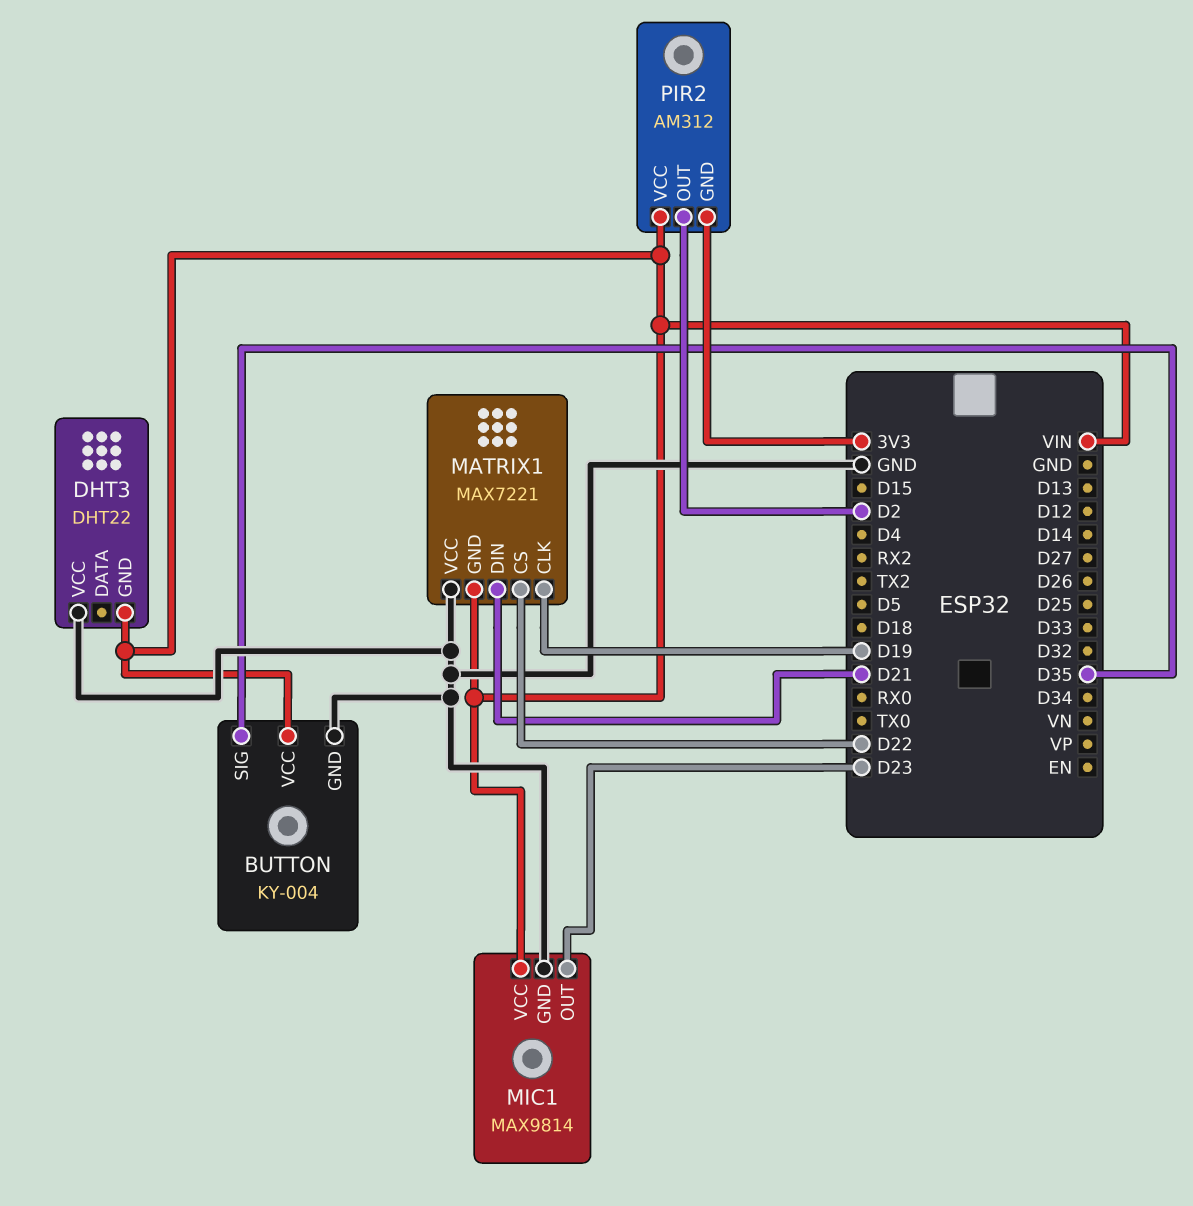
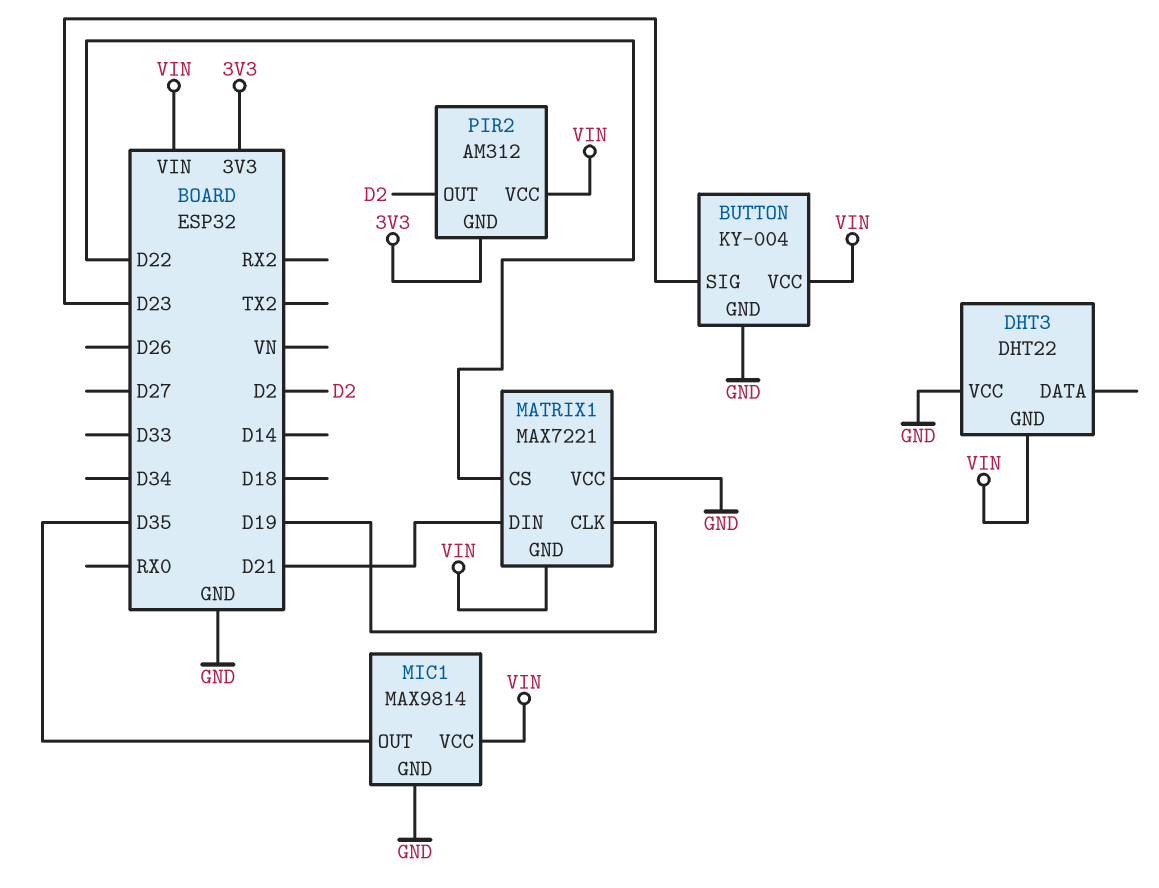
BUTTON pin SIG: D35 -> D23
MIC1 pin OUT: D23 -> D35

